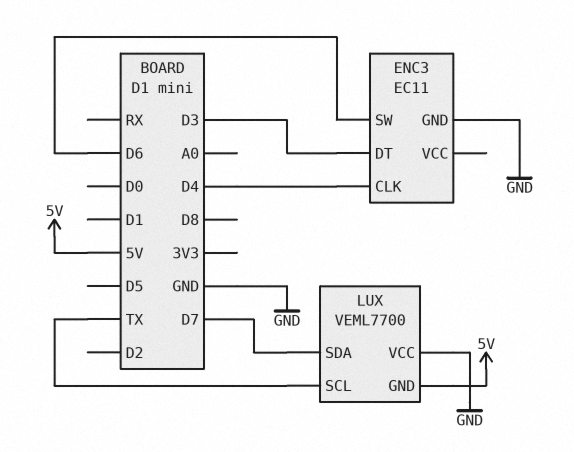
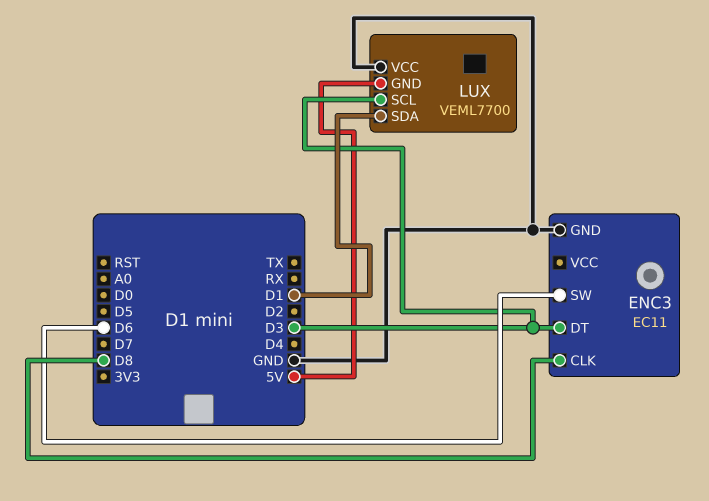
ENC3 pin CLK: D4 -> D8
LUX pin SCL: TX -> D3
LUX pin SDA: D7 -> D1

